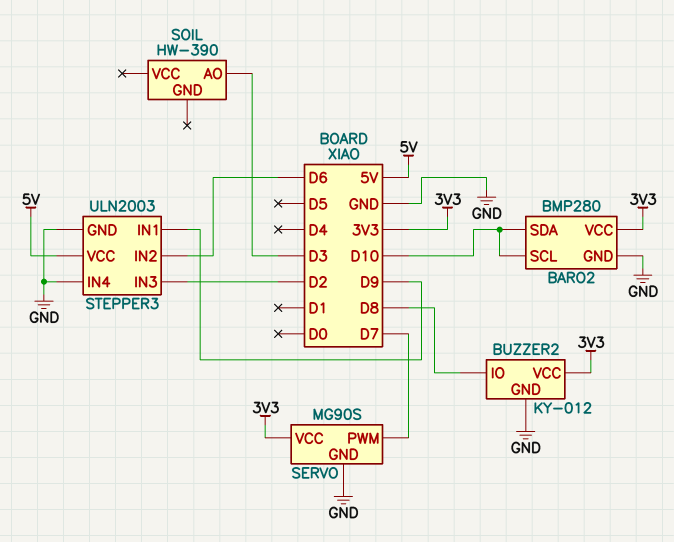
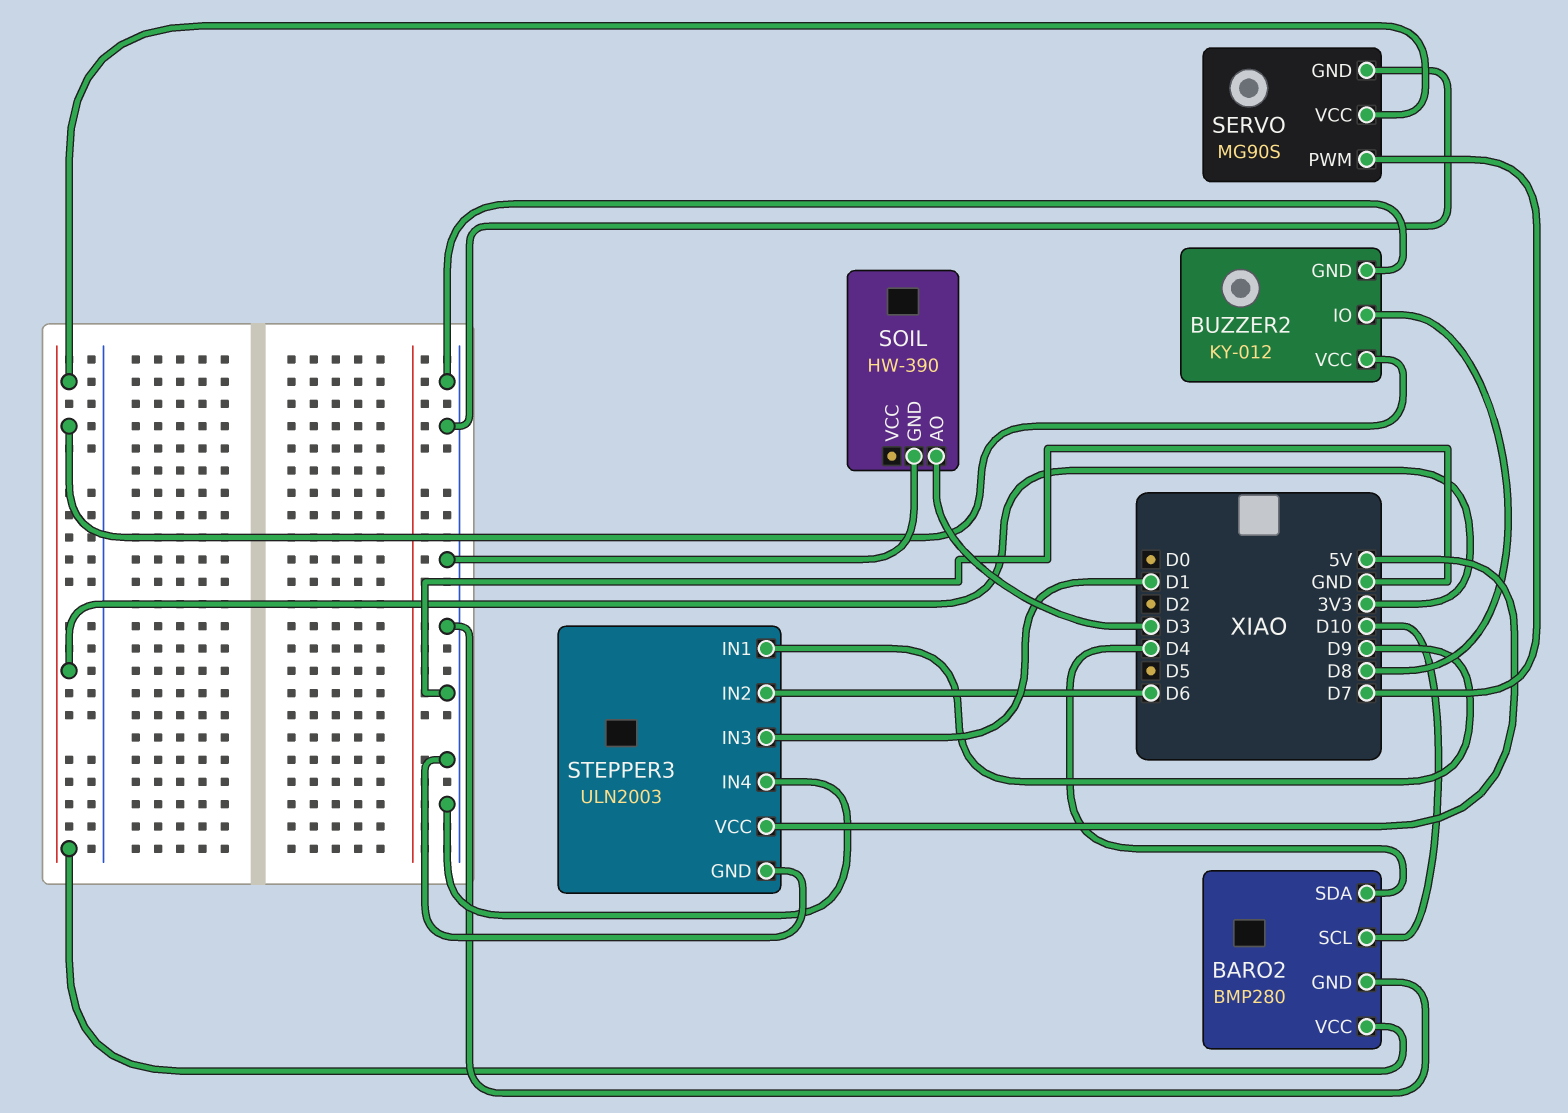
BARO2 pin SDA: D10 -> D4
SOIL pin GND: none -> GND
STEPPER3 pin IN3: D2 -> D1

